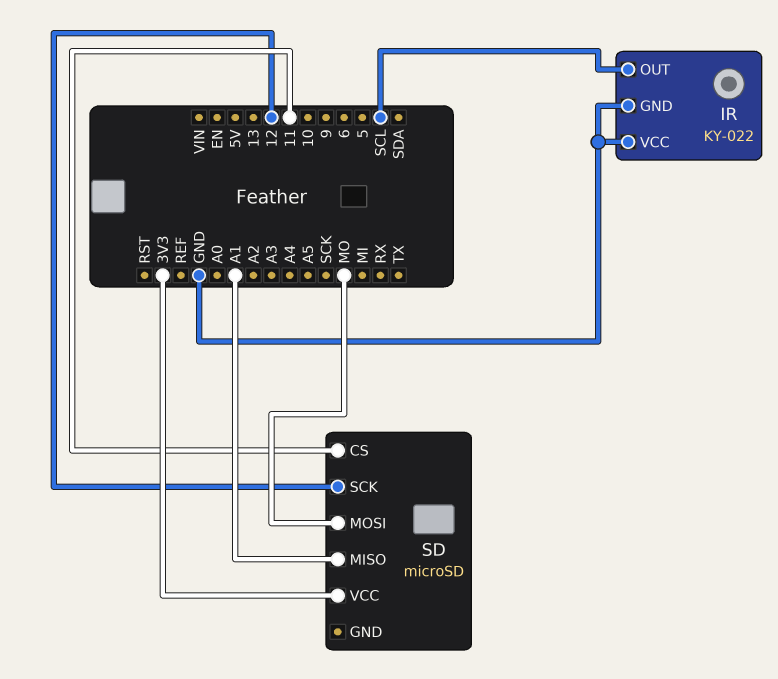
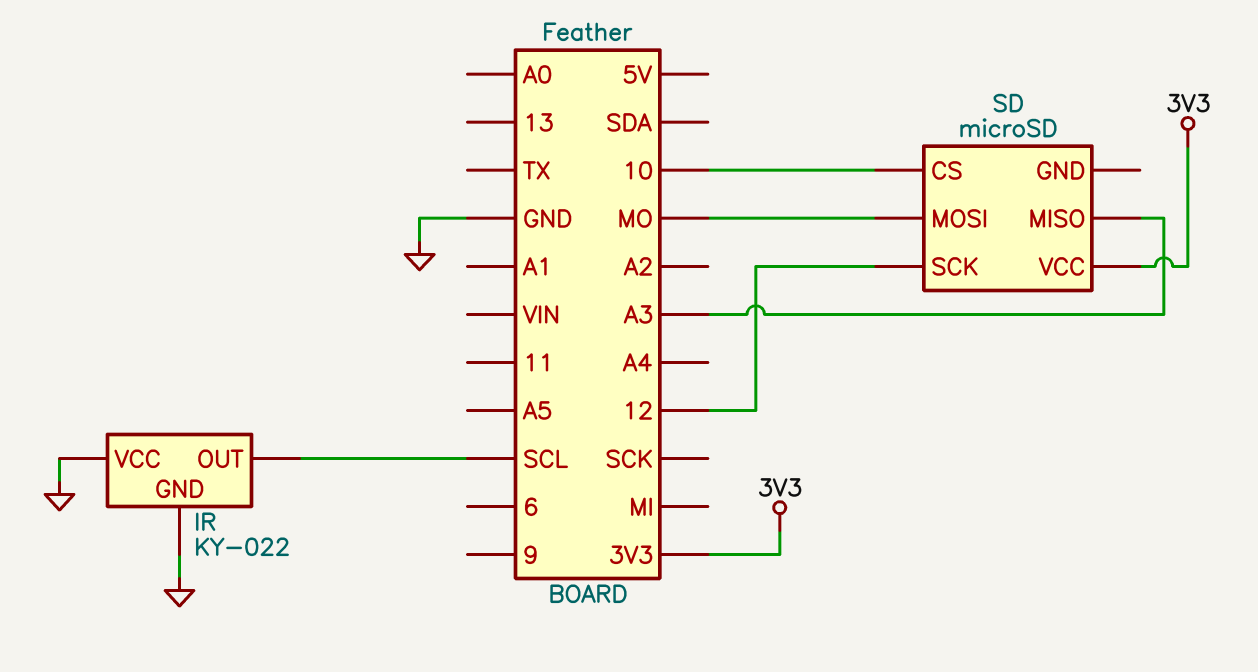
SD pin CS: 11 -> 10
SD pin MISO: A1 -> A3

